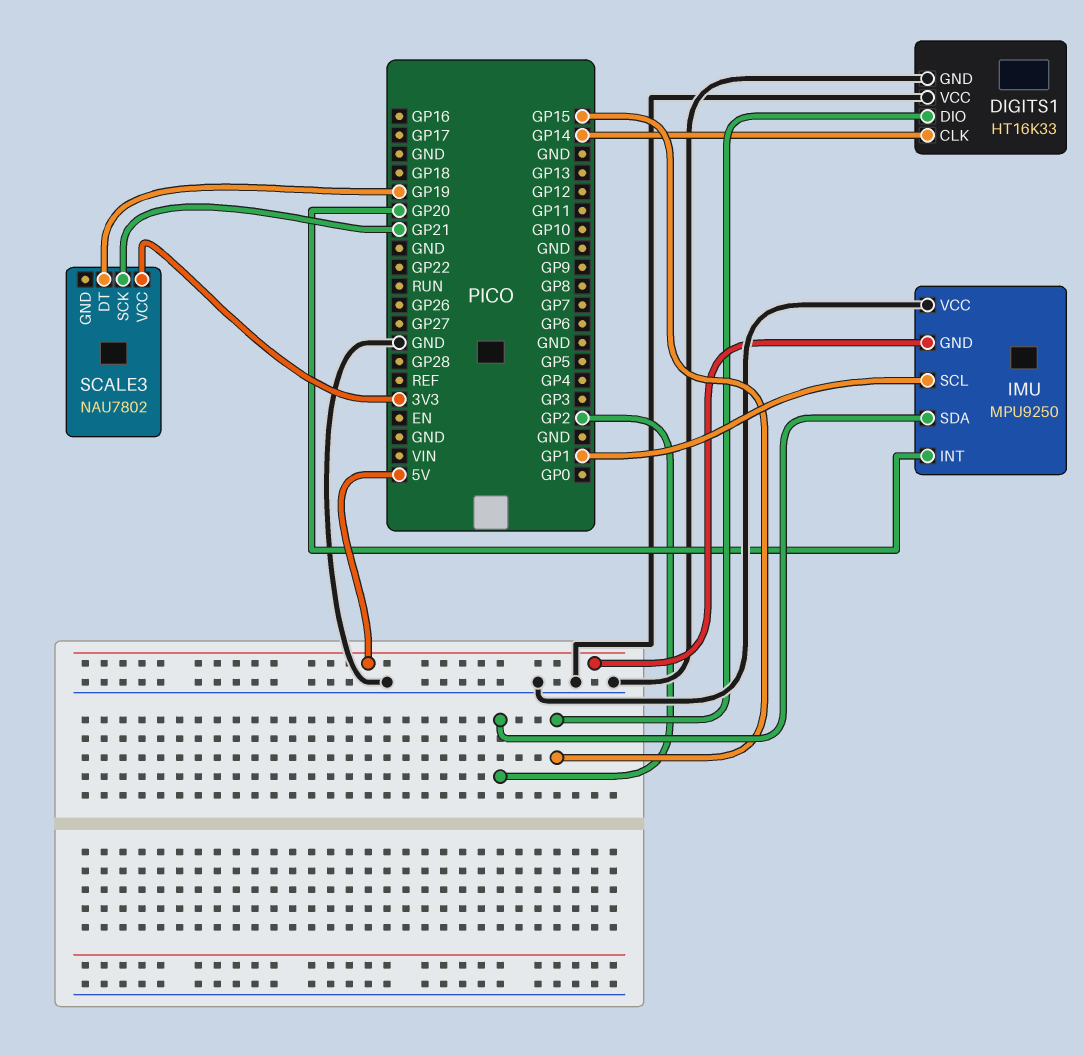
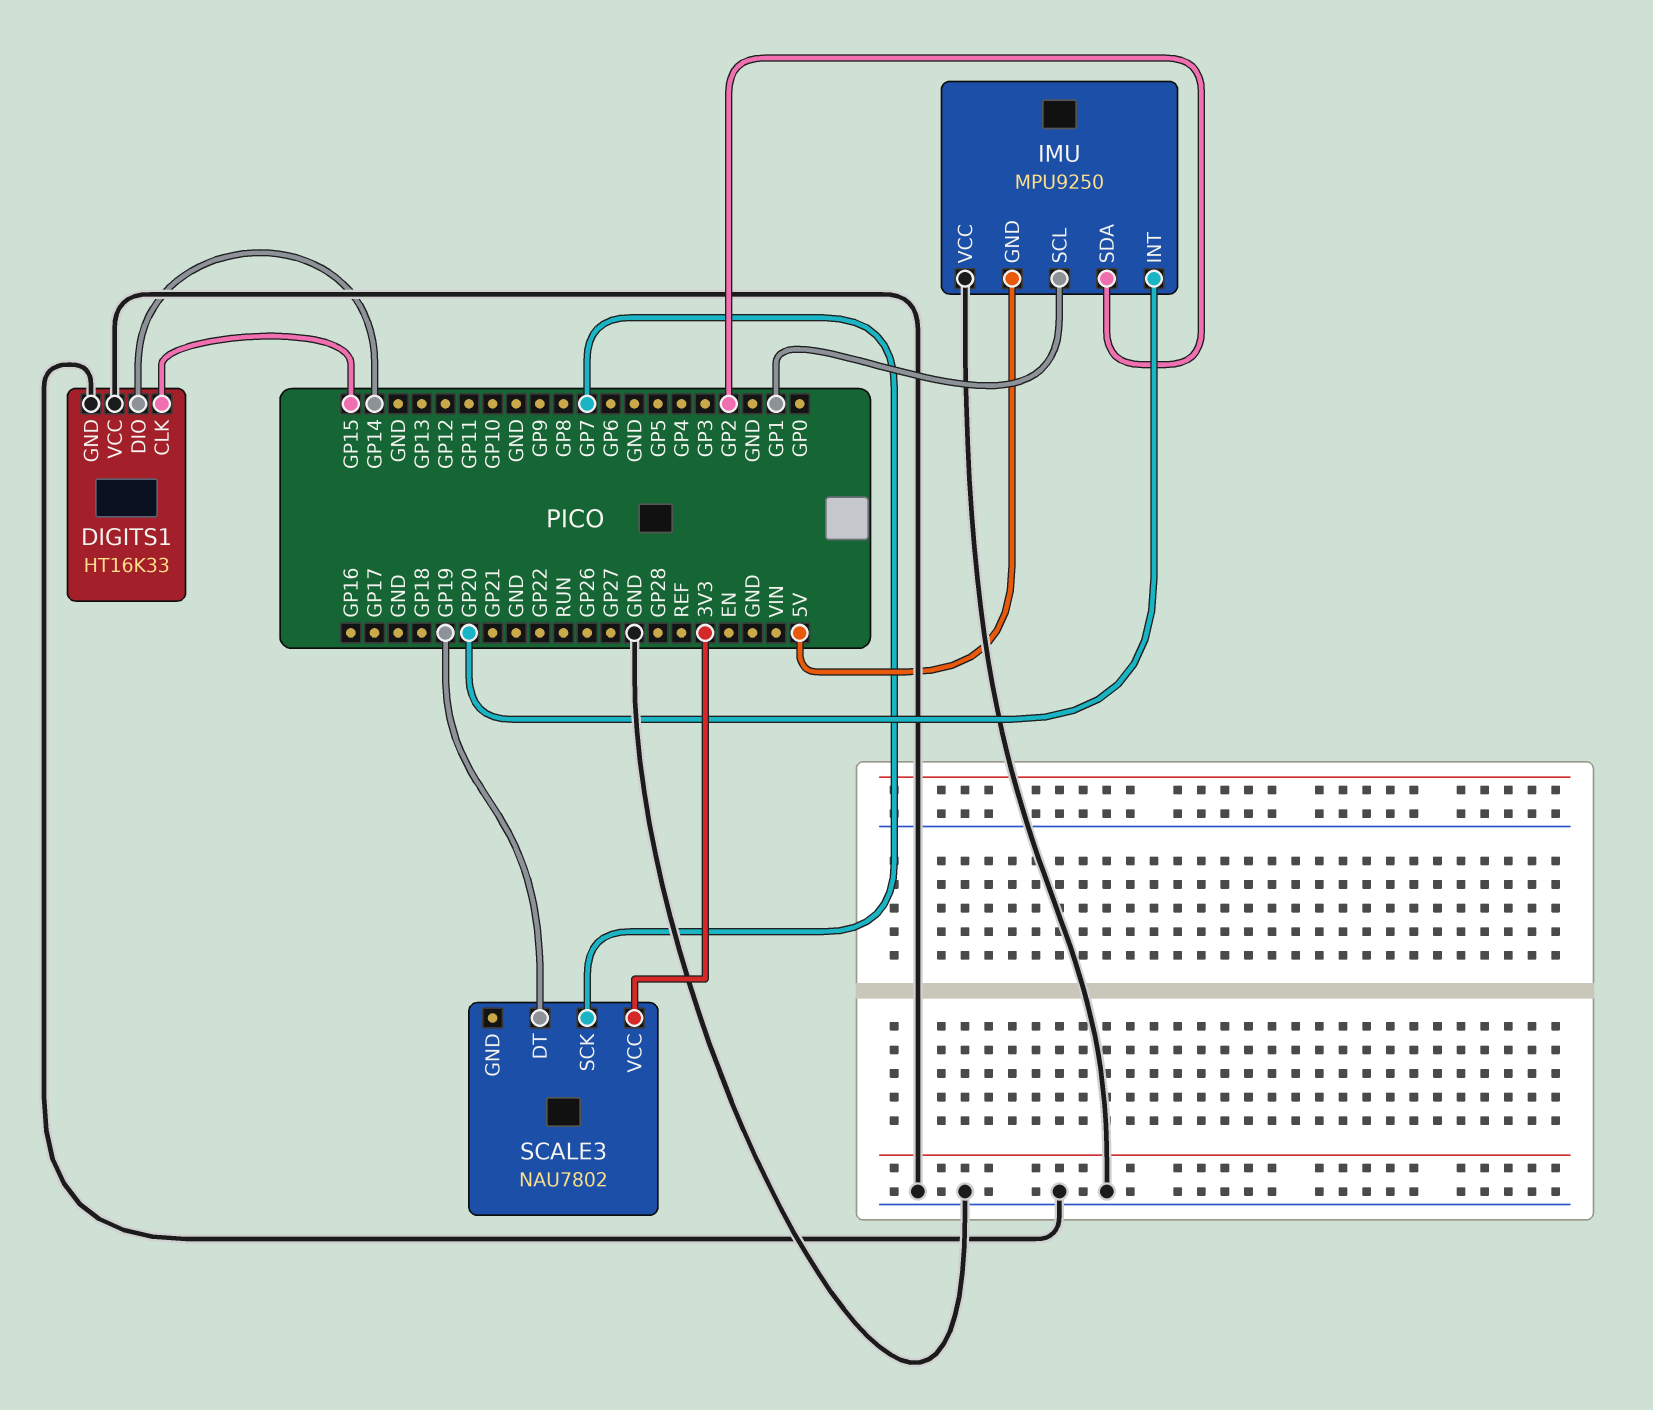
DIGITS1 pin CLK: GP14 -> GP15
DIGITS1 pin DIO: GP15 -> GP14
SCALE3 pin SCK: GP21 -> GP7

